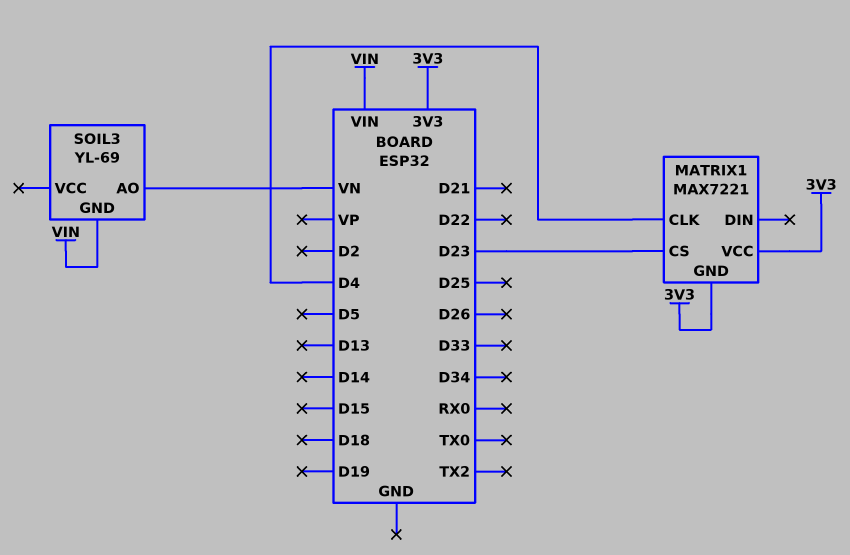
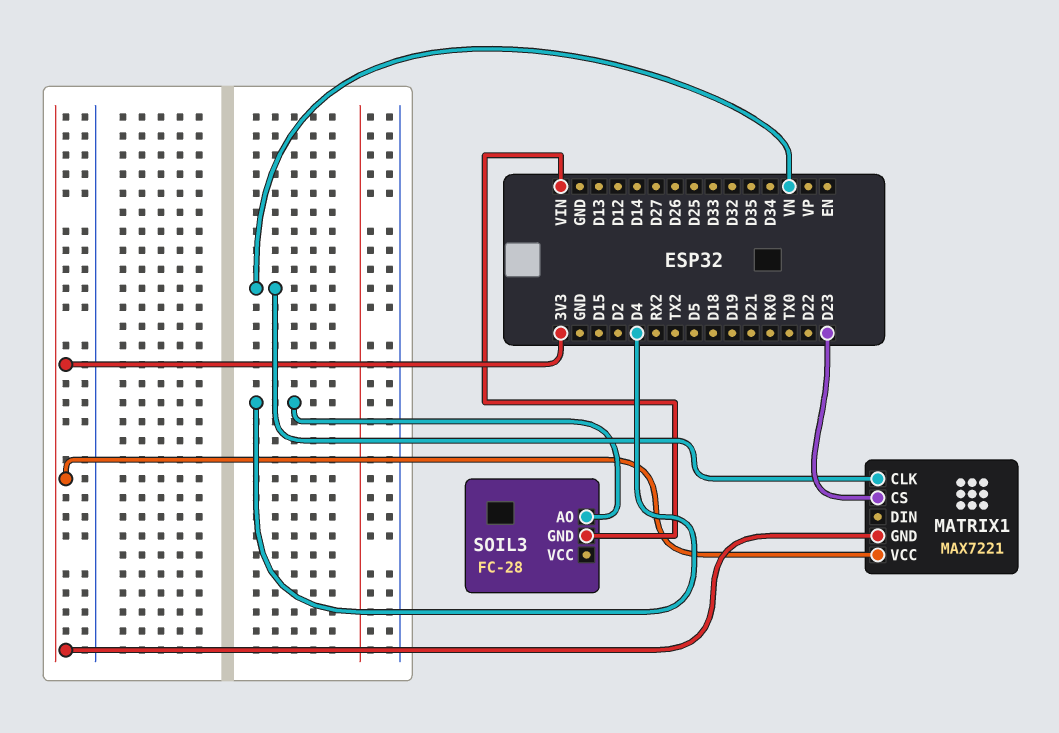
MATRIX1 pin CLK: D4 -> VN
SOIL3: YL-69 -> FC-28
SOIL3 pin AO: VN -> D4

